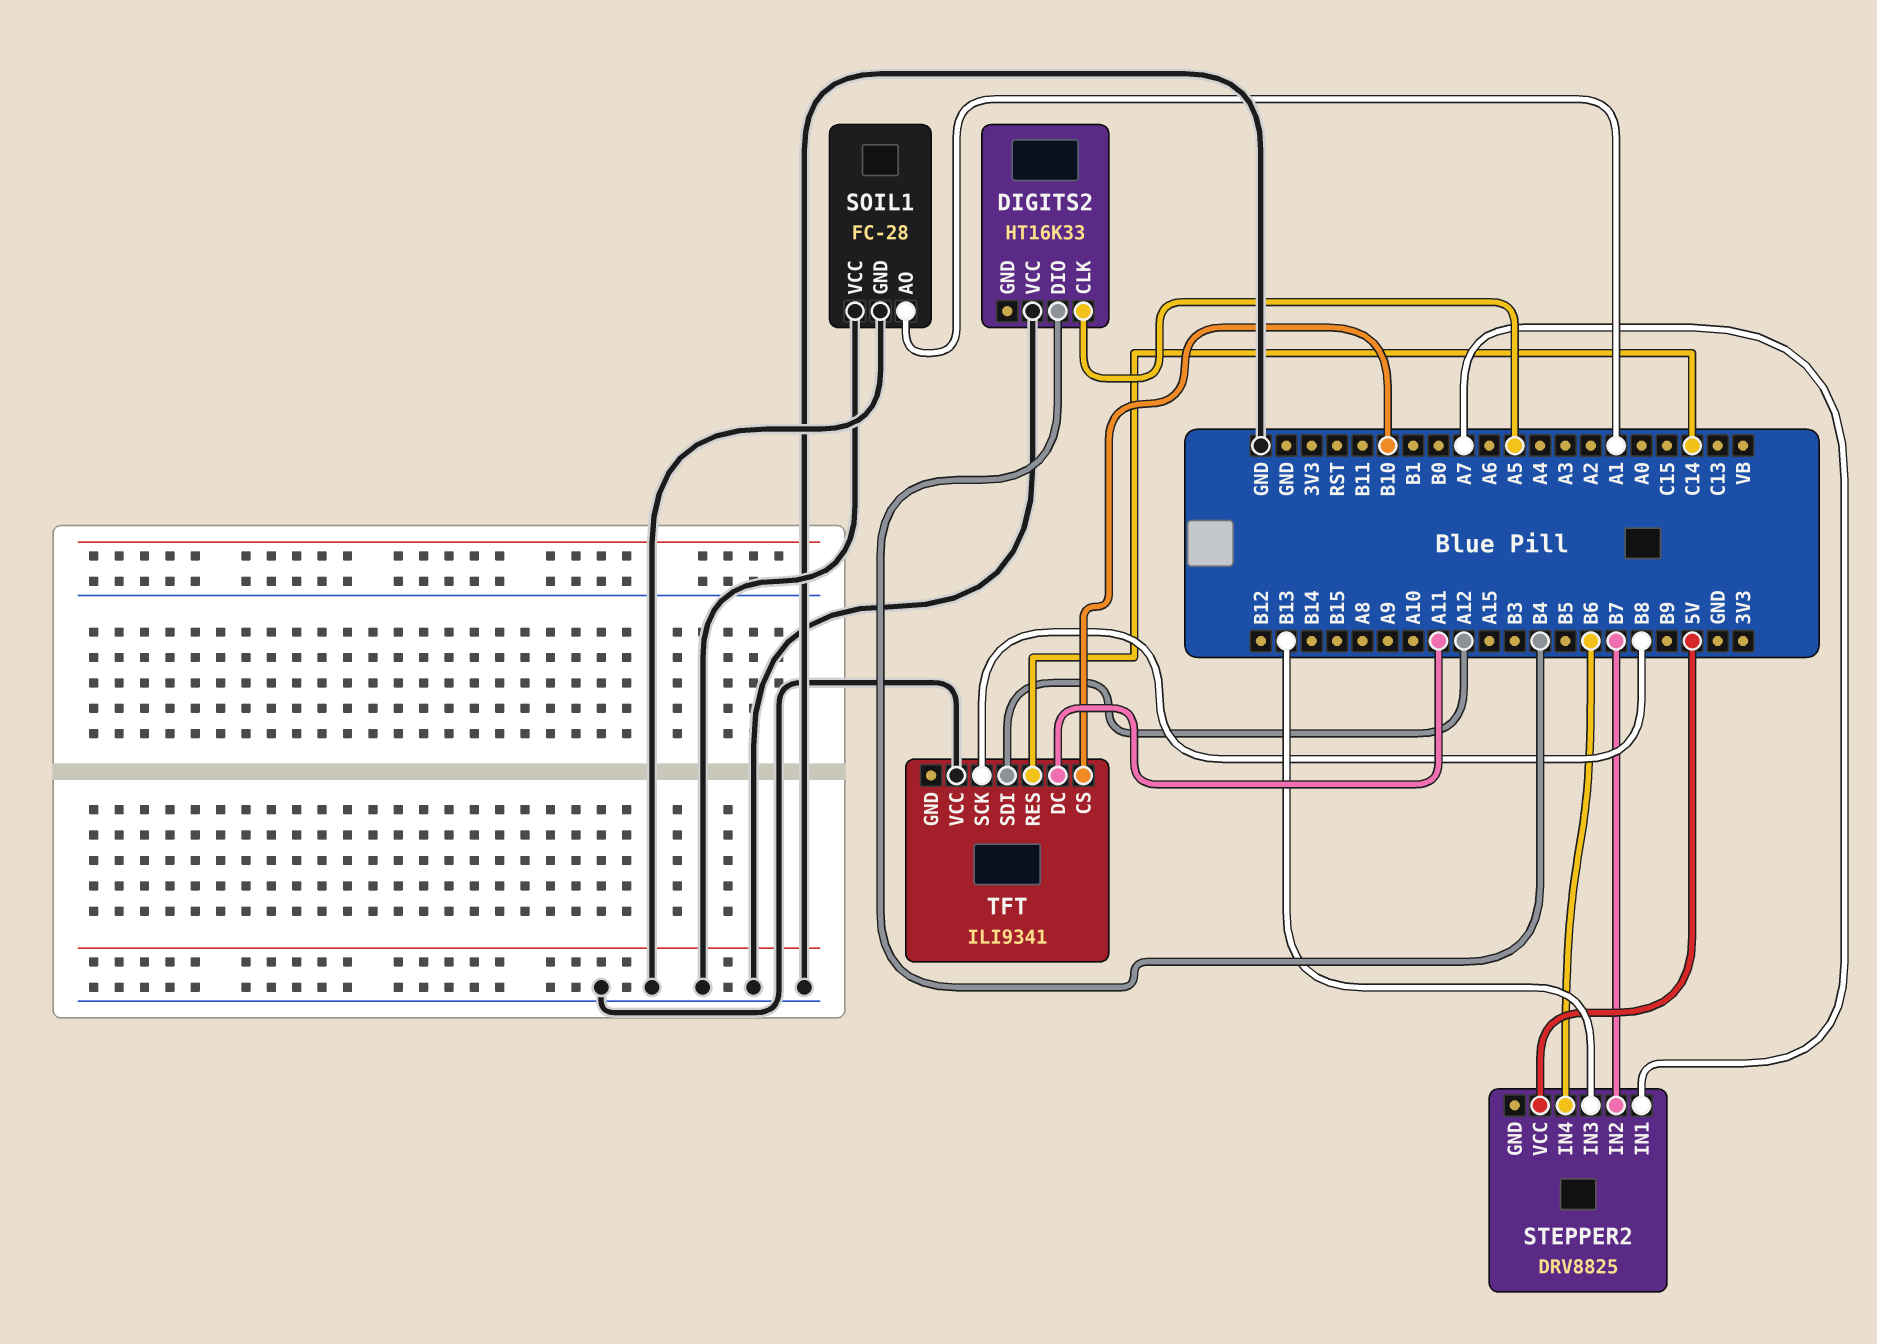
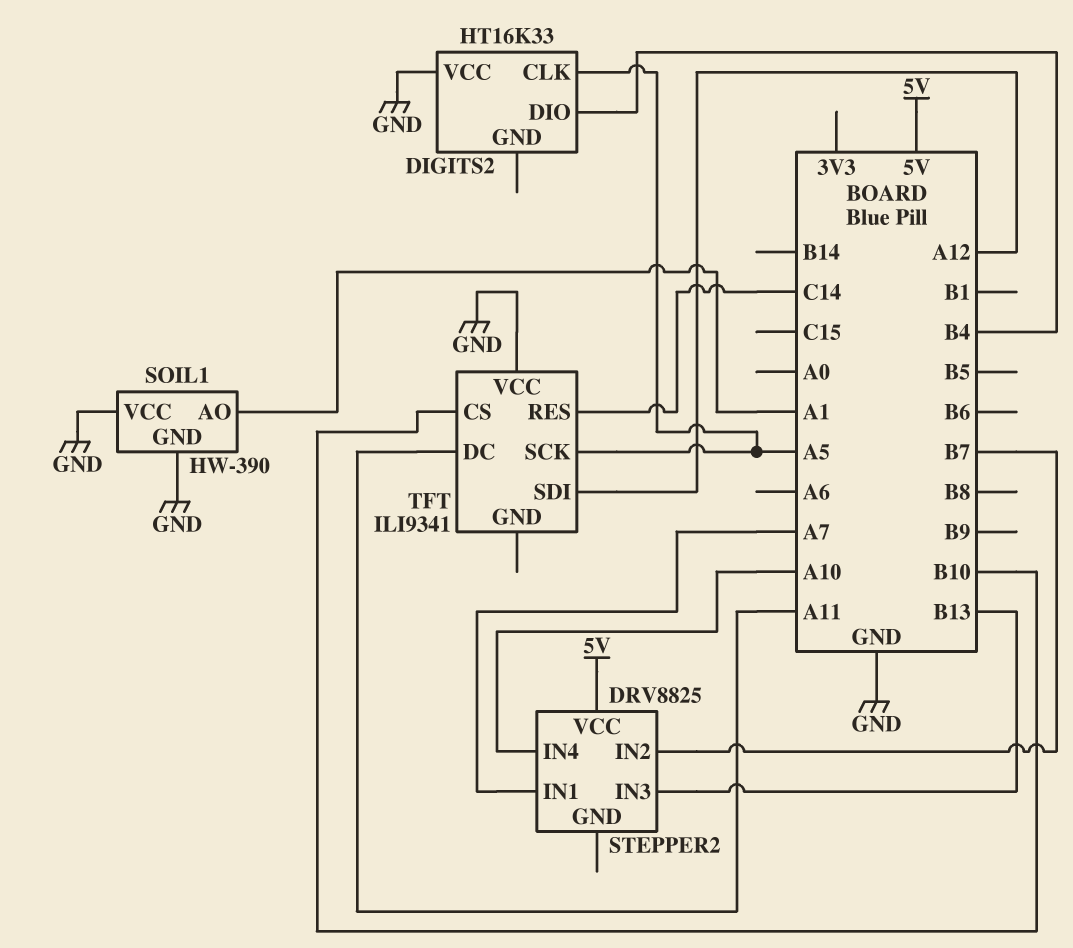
SOIL1: FC-28 -> HW-390
STEPPER2 pin IN4: B6 -> A10
TFT pin SCK: B8 -> A5

